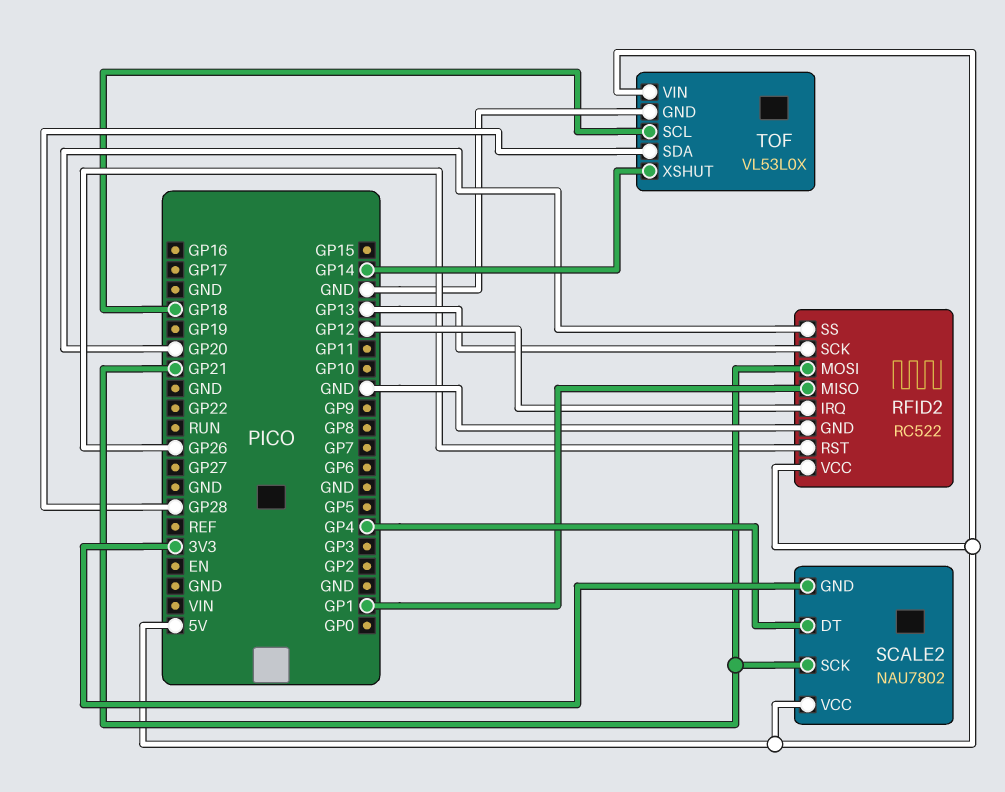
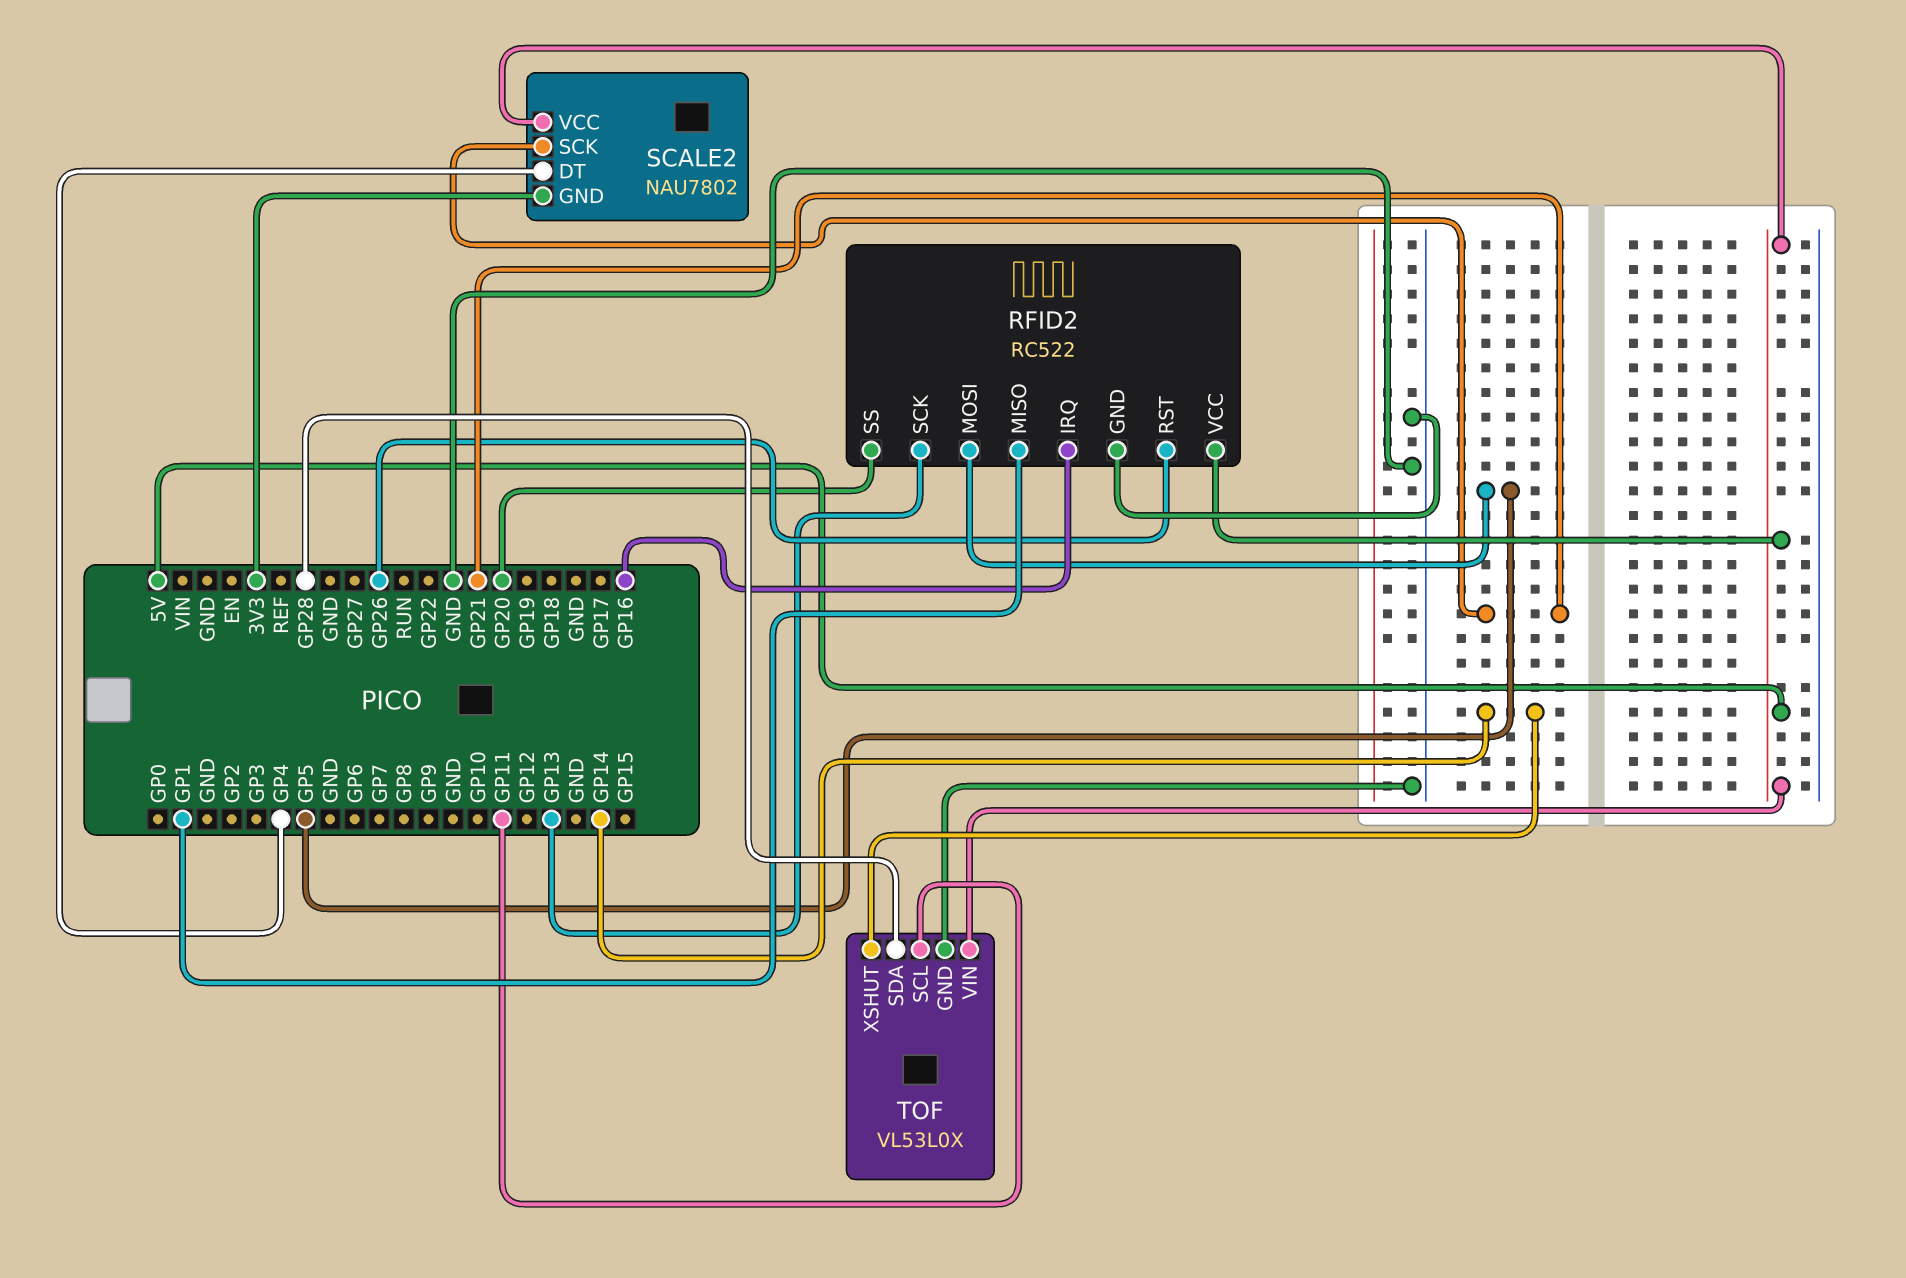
RFID2 pin IRQ: GP12 -> GP16
RFID2 pin MOSI: GP21 -> GP5
TOF pin SCL: GP18 -> GP11

